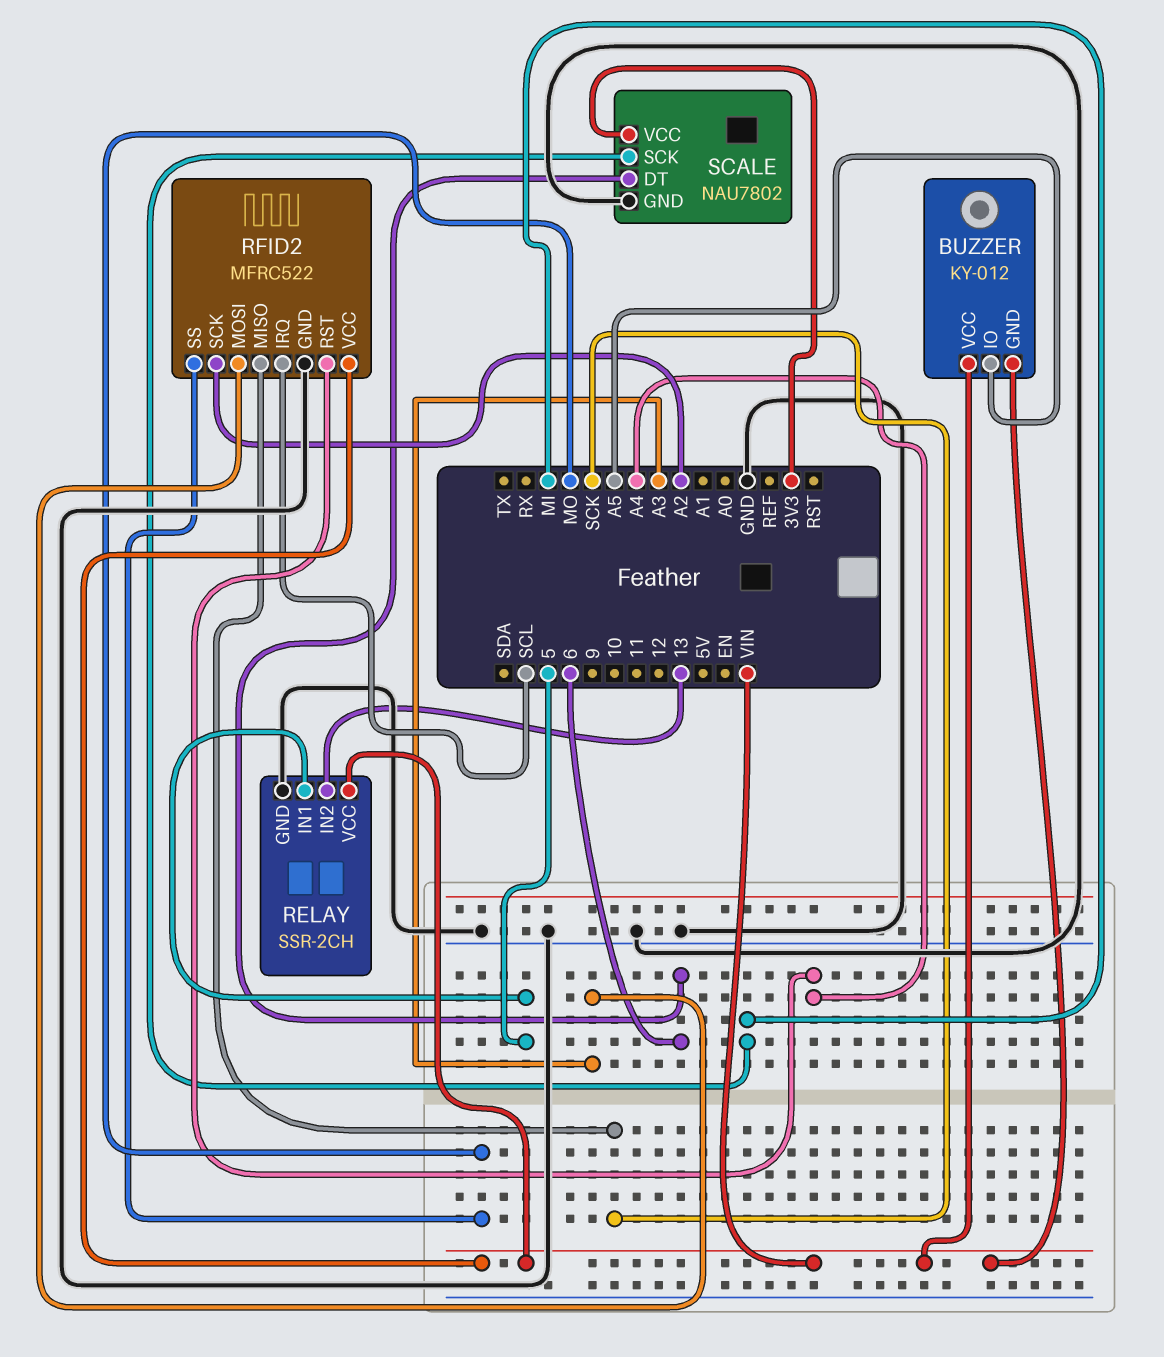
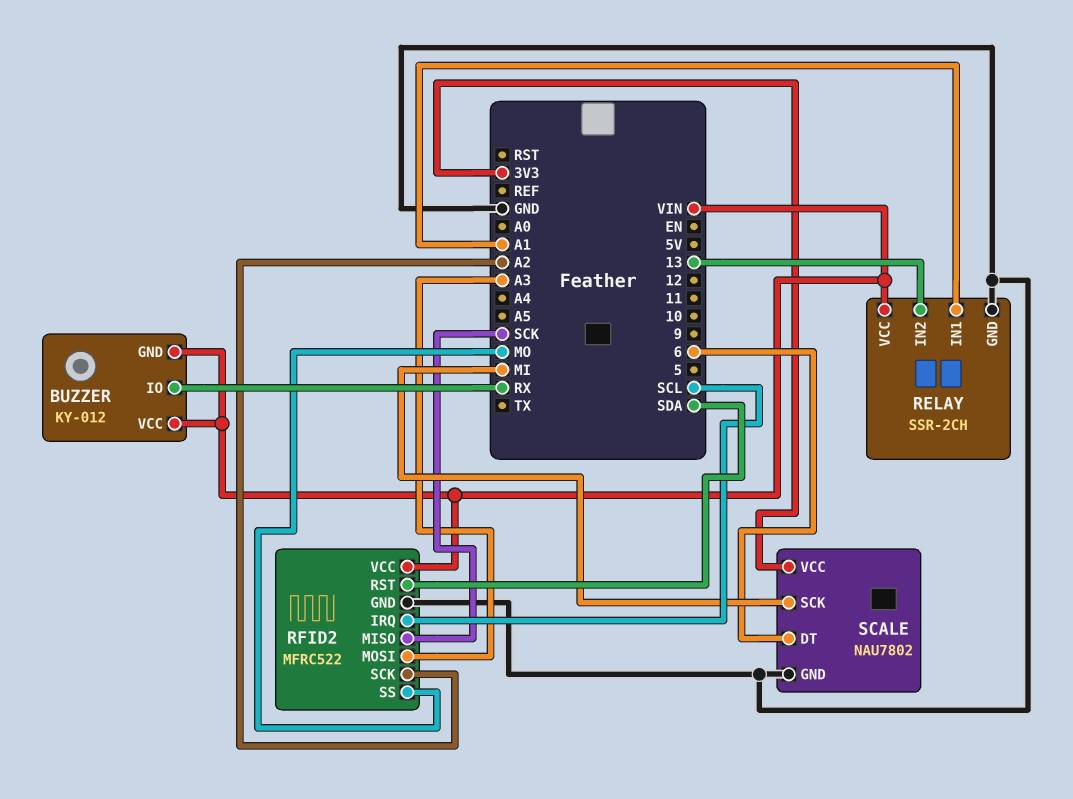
BUZZER pin IO: A5 -> RX
RELAY pin IN1: 5 -> A1
RFID2 pin RST: A4 -> SDA

